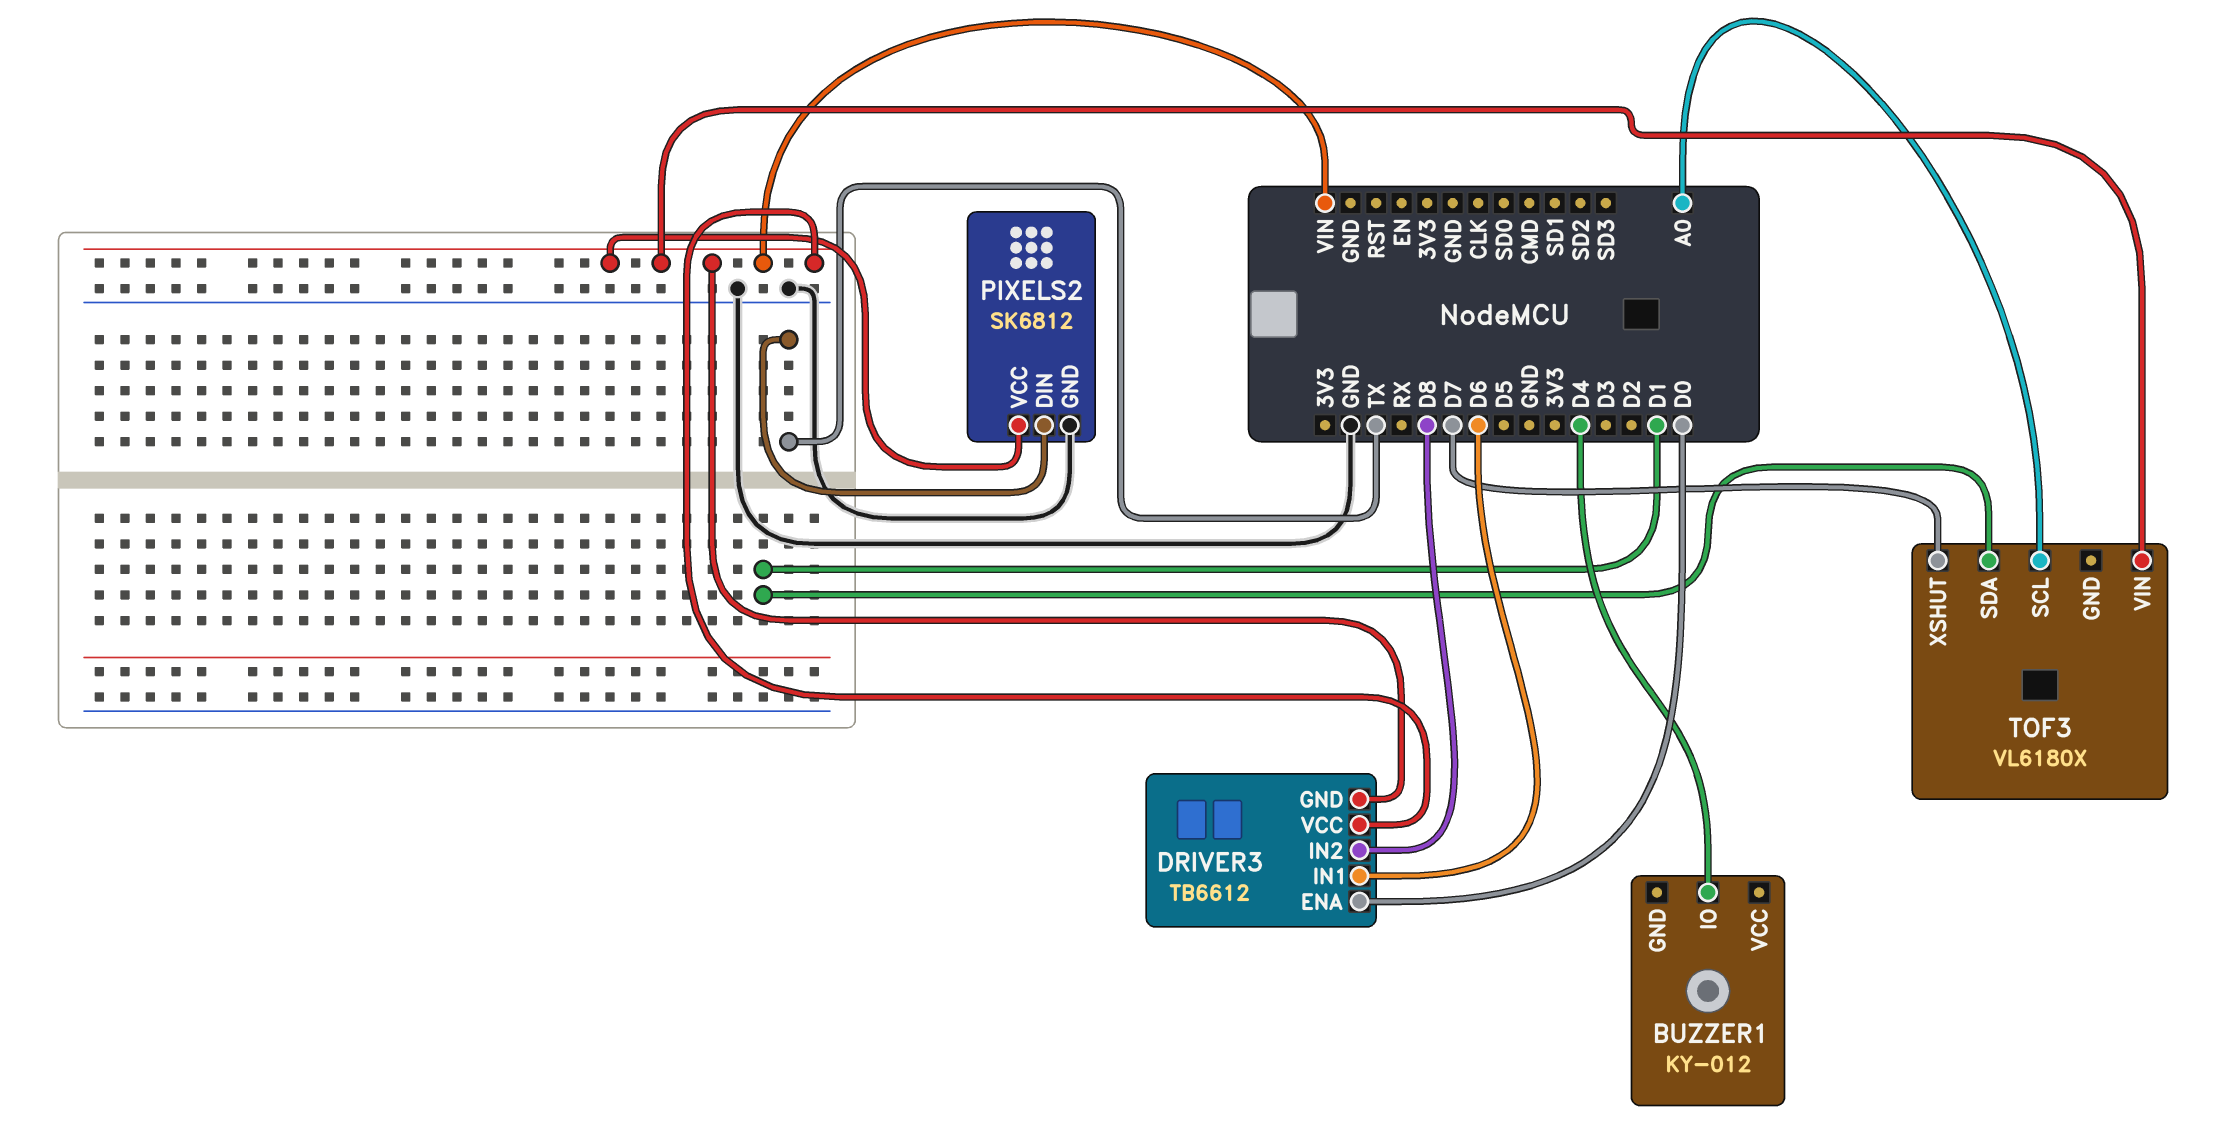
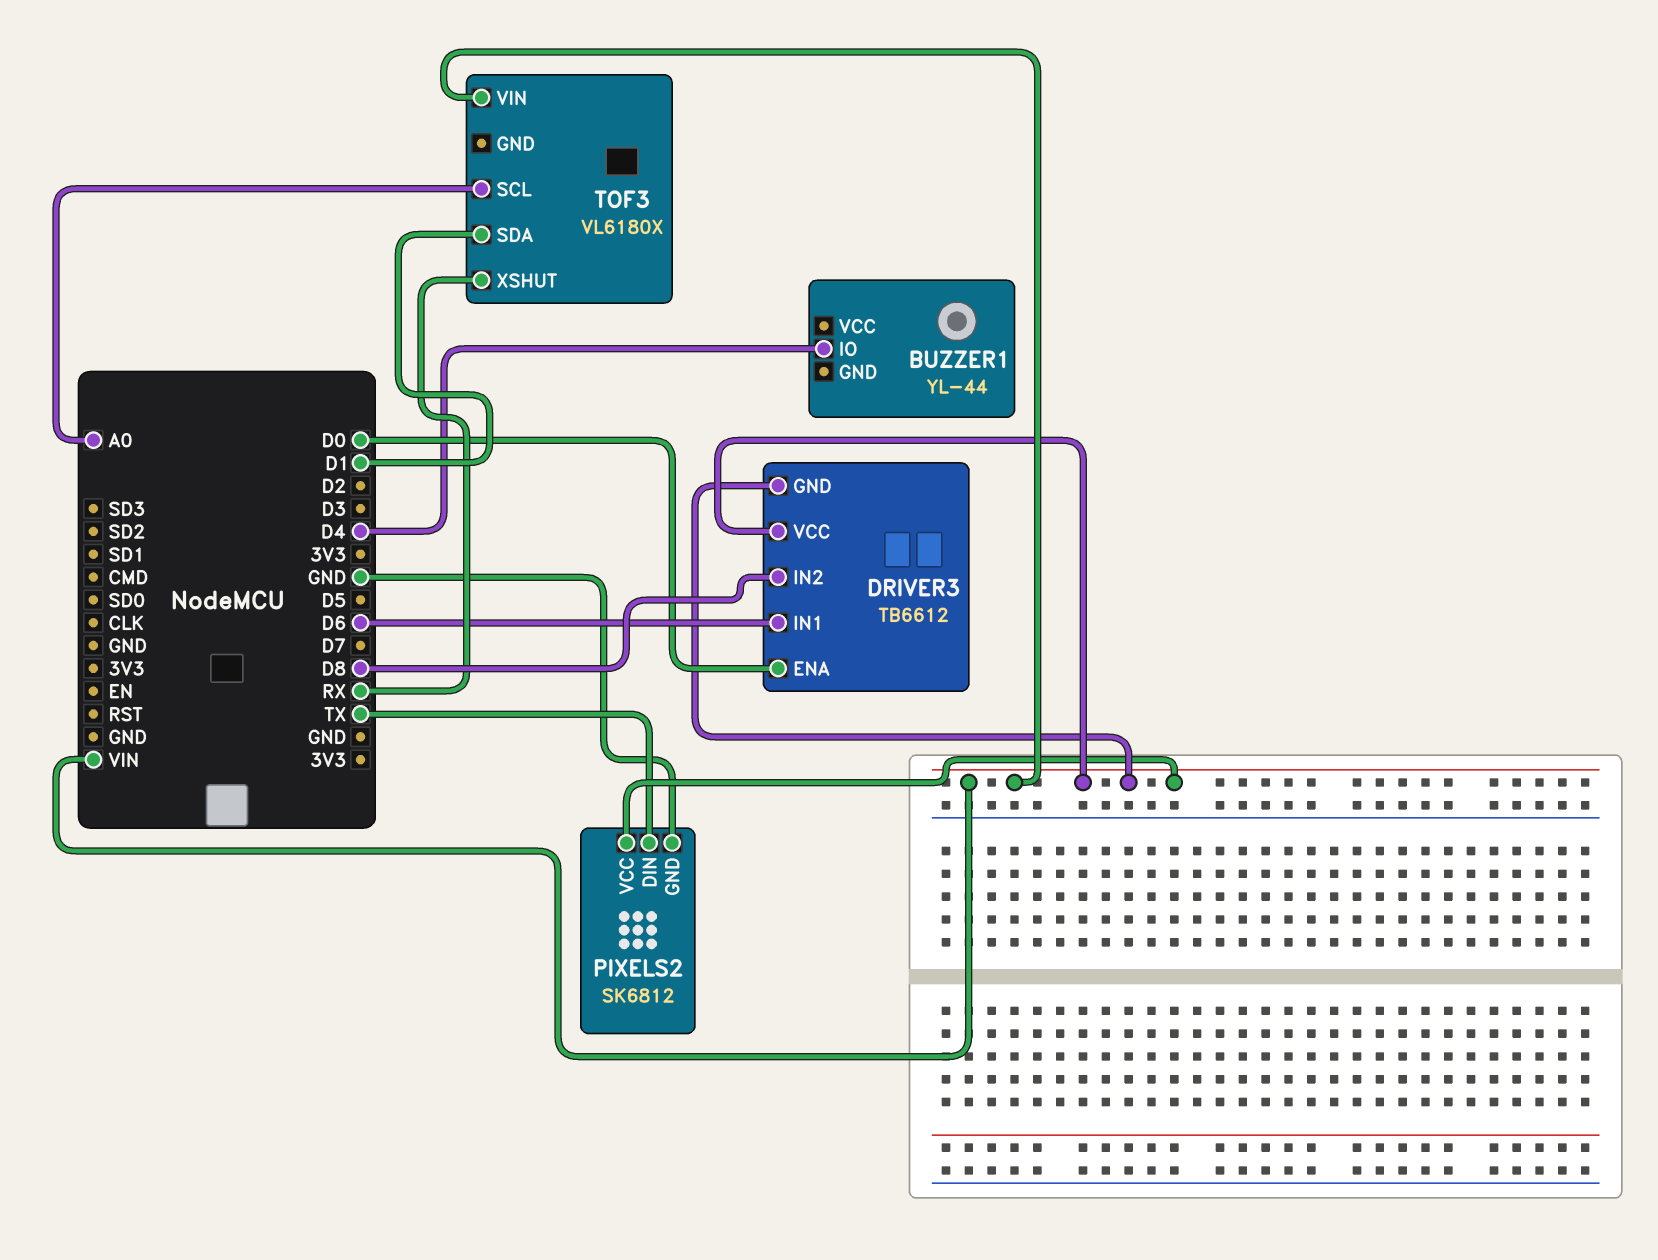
BUZZER1: KY-012 -> YL-44
TOF3 pin XSHUT: D7 -> RX

